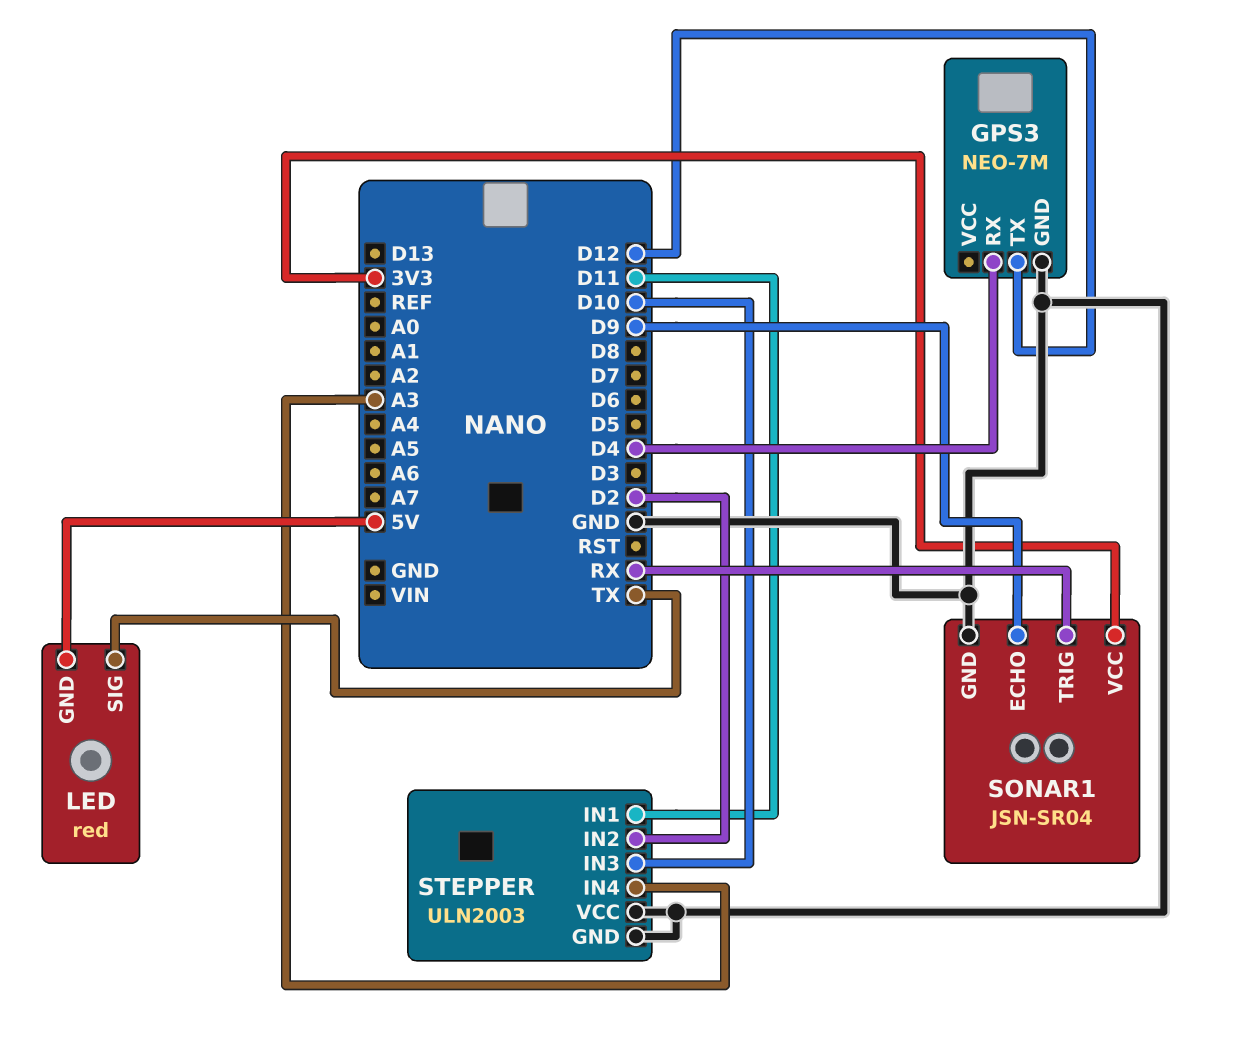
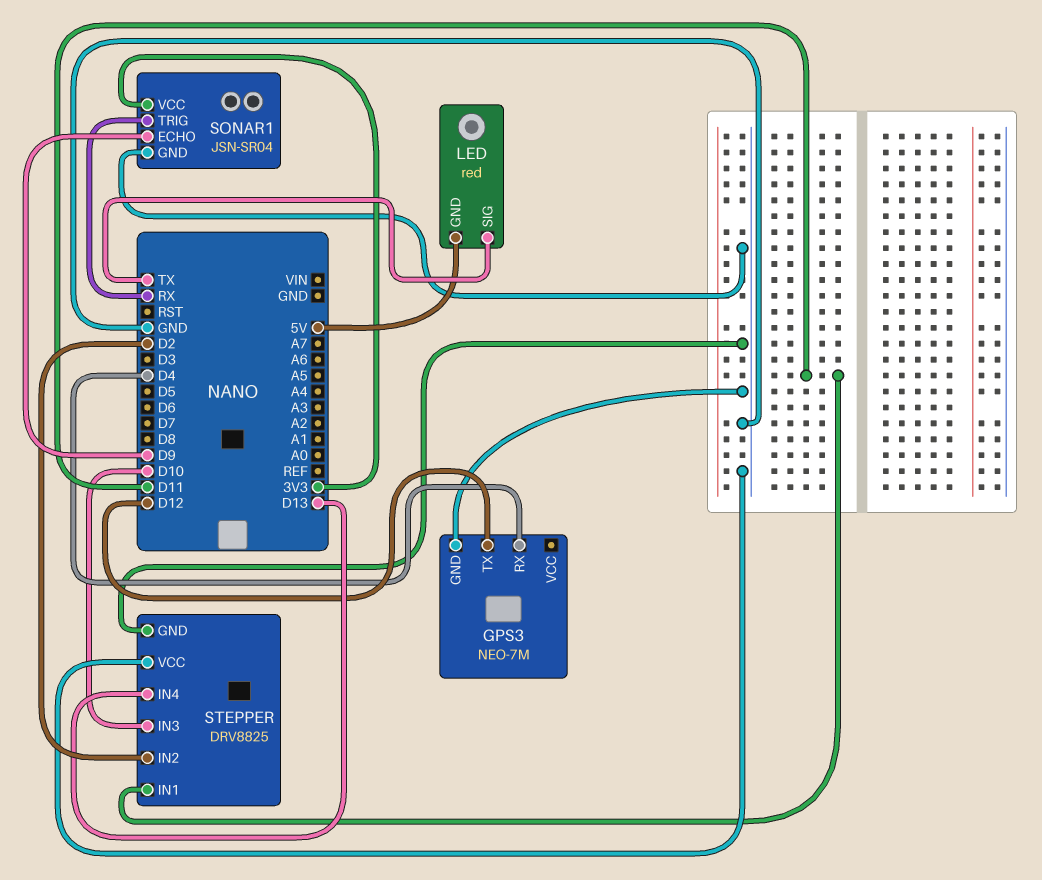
STEPPER: ULN2003 -> DRV8825
STEPPER pin IN4: A3 -> D13

